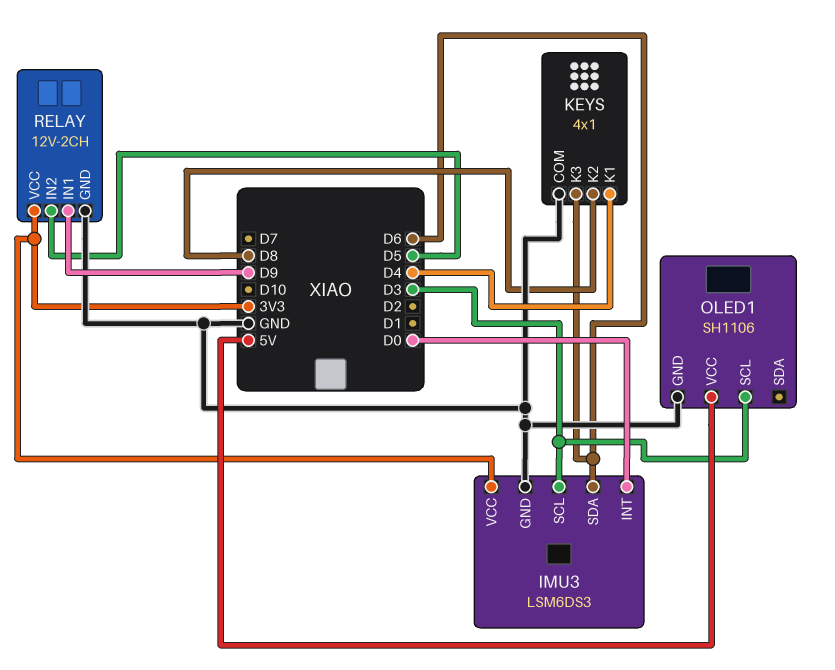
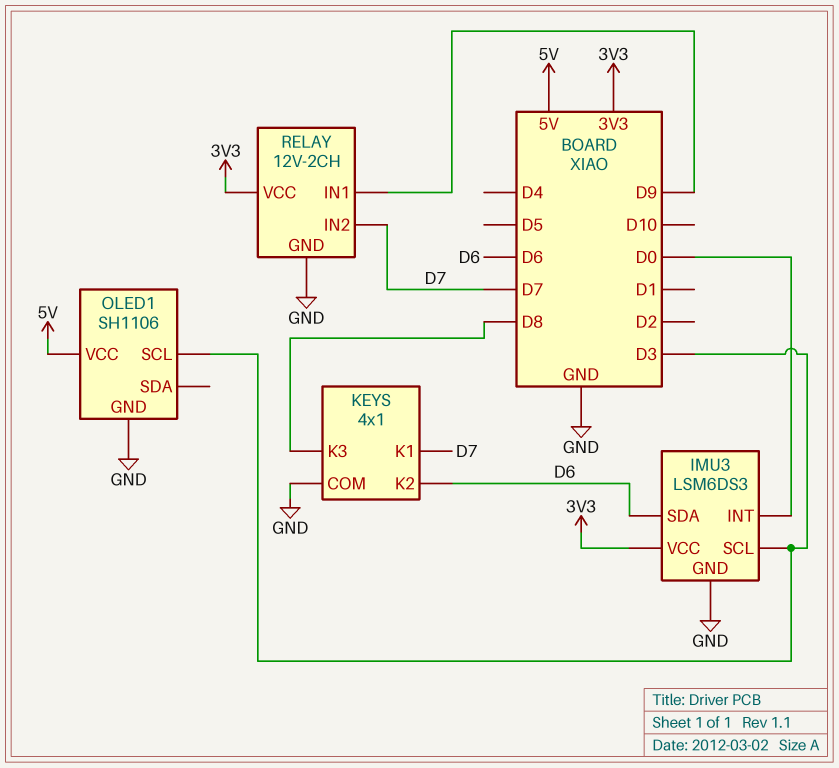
KEYS pin K1: D4 -> D7
KEYS pin K2: D8 -> D6
KEYS pin K3: D6 -> D8
RELAY pin IN2: D5 -> D7

